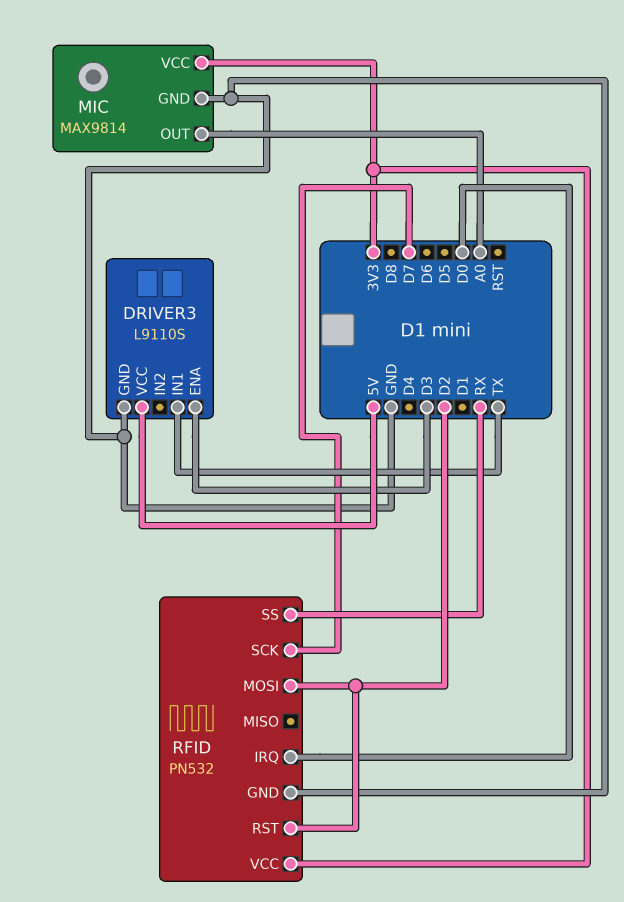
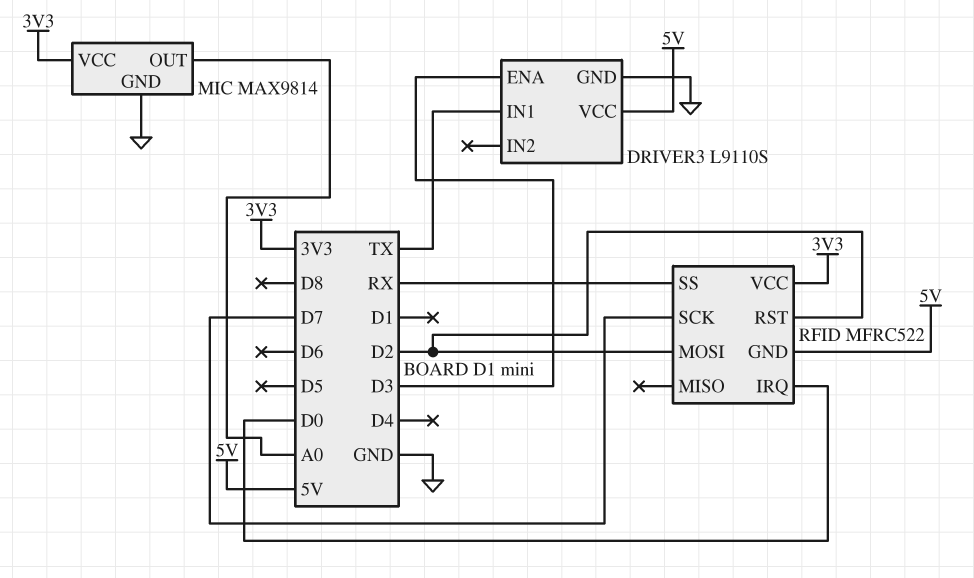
RFID: PN532 -> MFRC522
RFID pin GND: GND -> 5V

